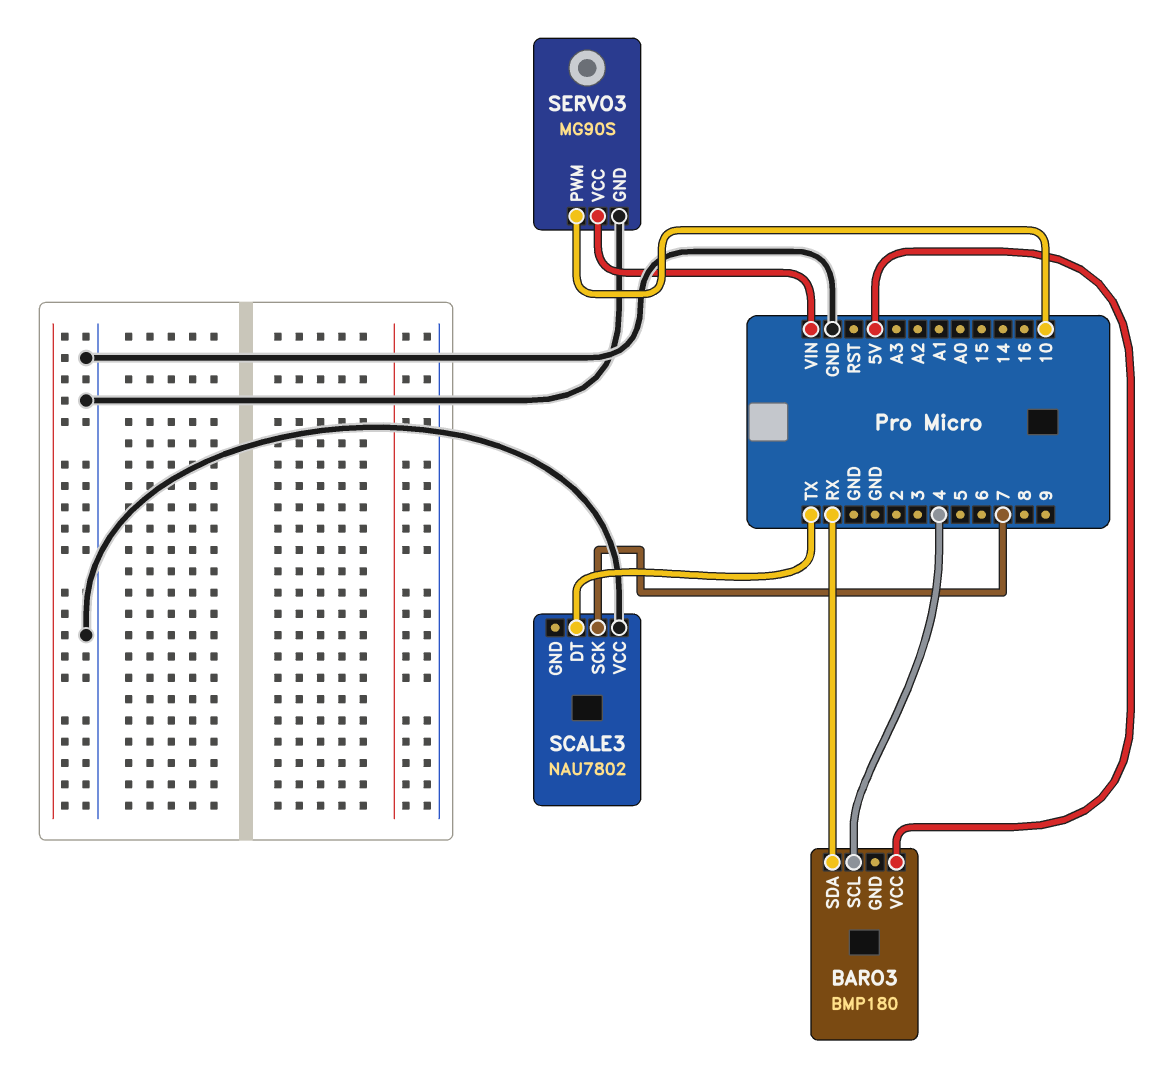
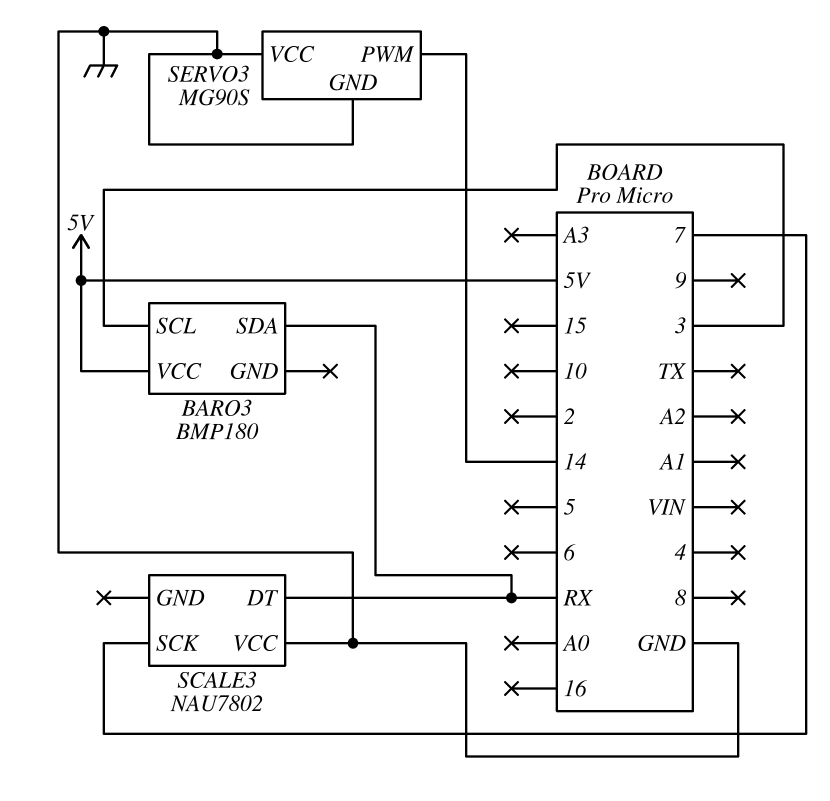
BARO3 pin SCL: 4 -> 3
SCALE3 pin DT: TX -> RX
SERVO3 pin PWM: 10 -> 14
SERVO3 pin VCC: VIN -> GND

